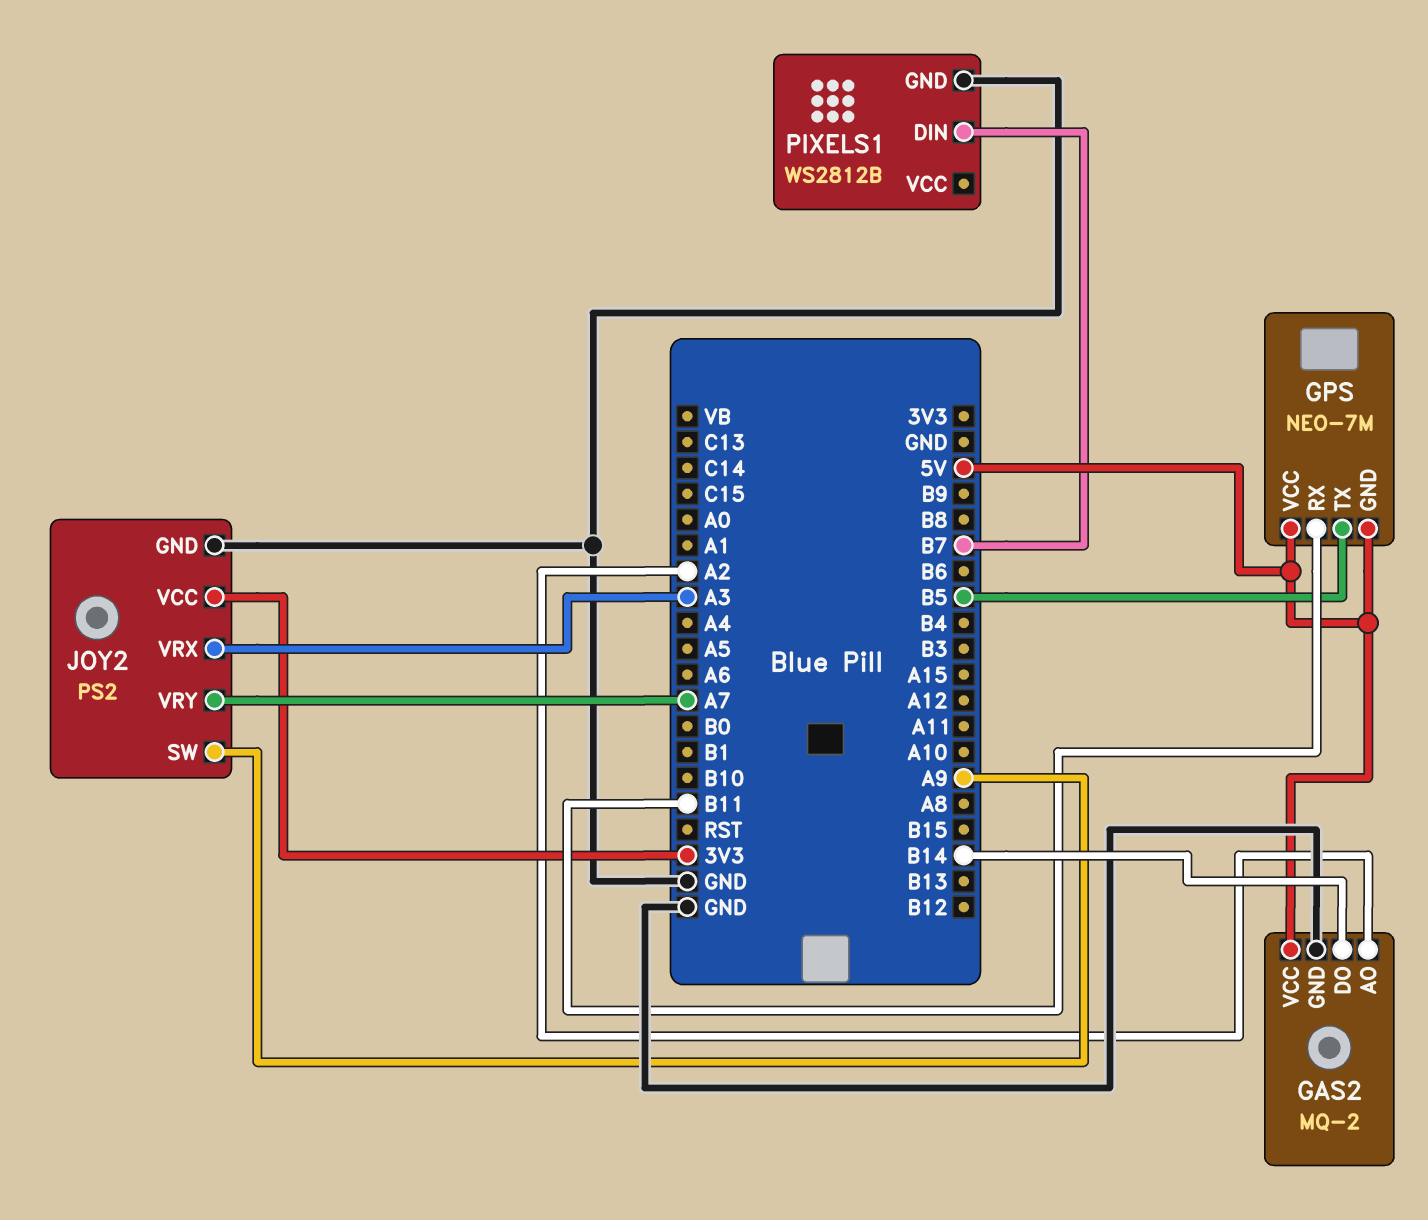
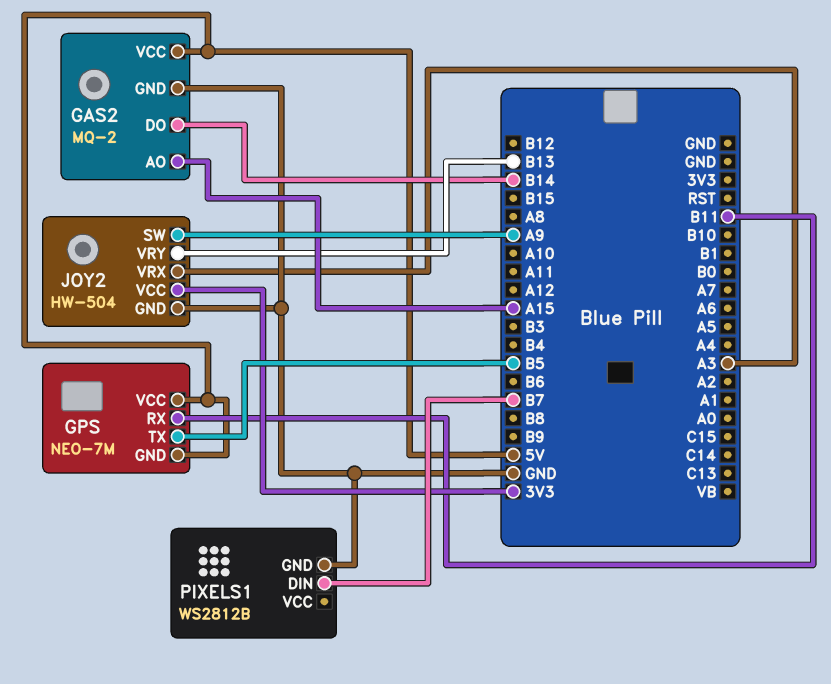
GAS2 pin AO: A2 -> A15
JOY2: PS2 -> HW-504
JOY2 pin VRY: A7 -> B13

